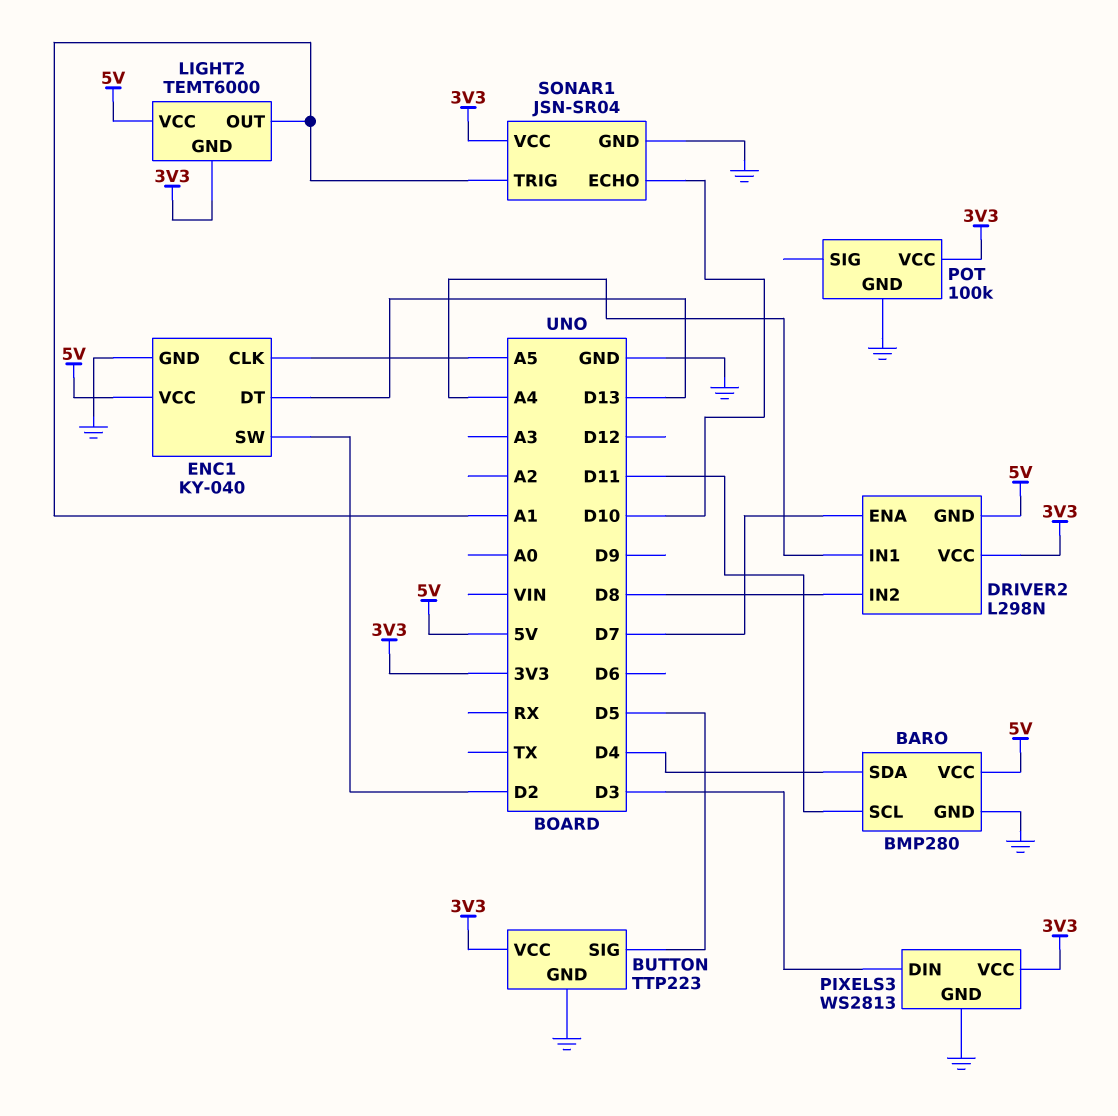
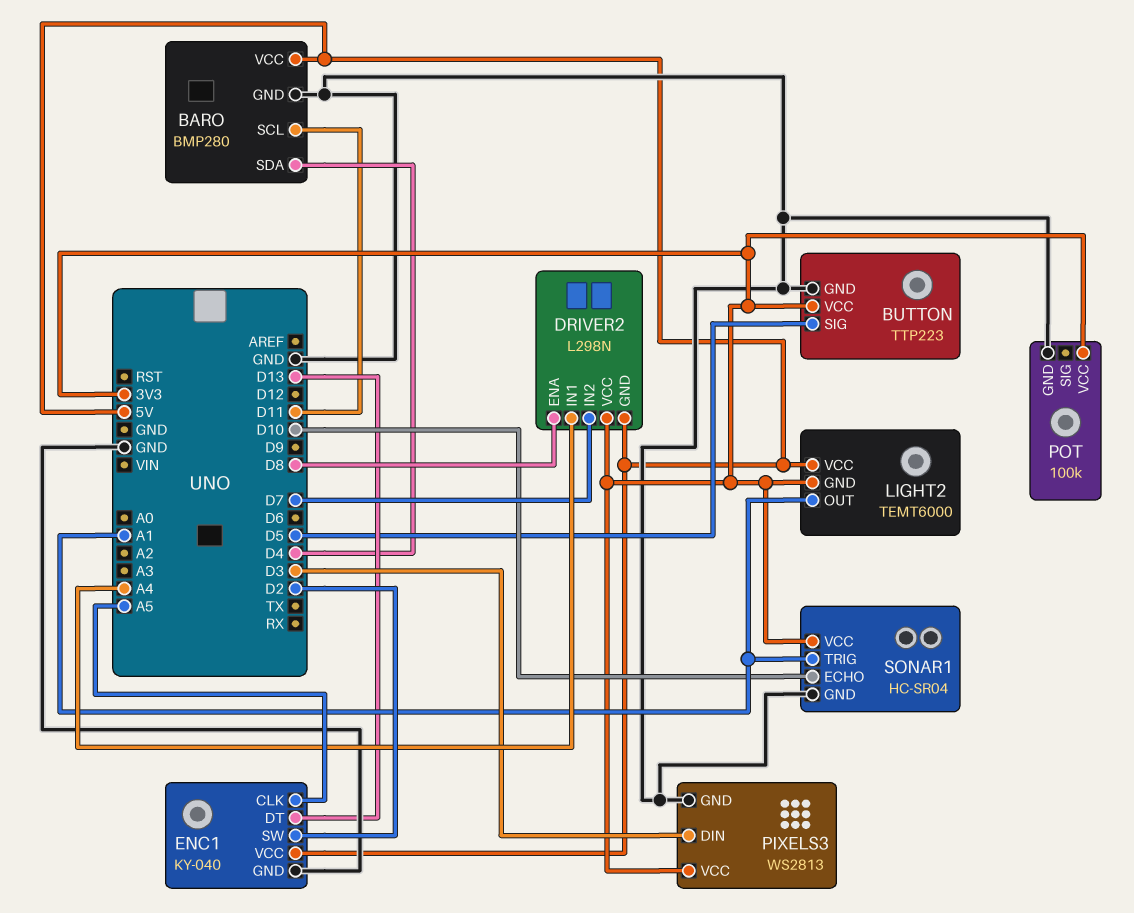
DRIVER2 pin ENA: D7 -> D8
DRIVER2 pin IN2: D8 -> D7
SONAR1: JSN-SR04 -> HC-SR04

